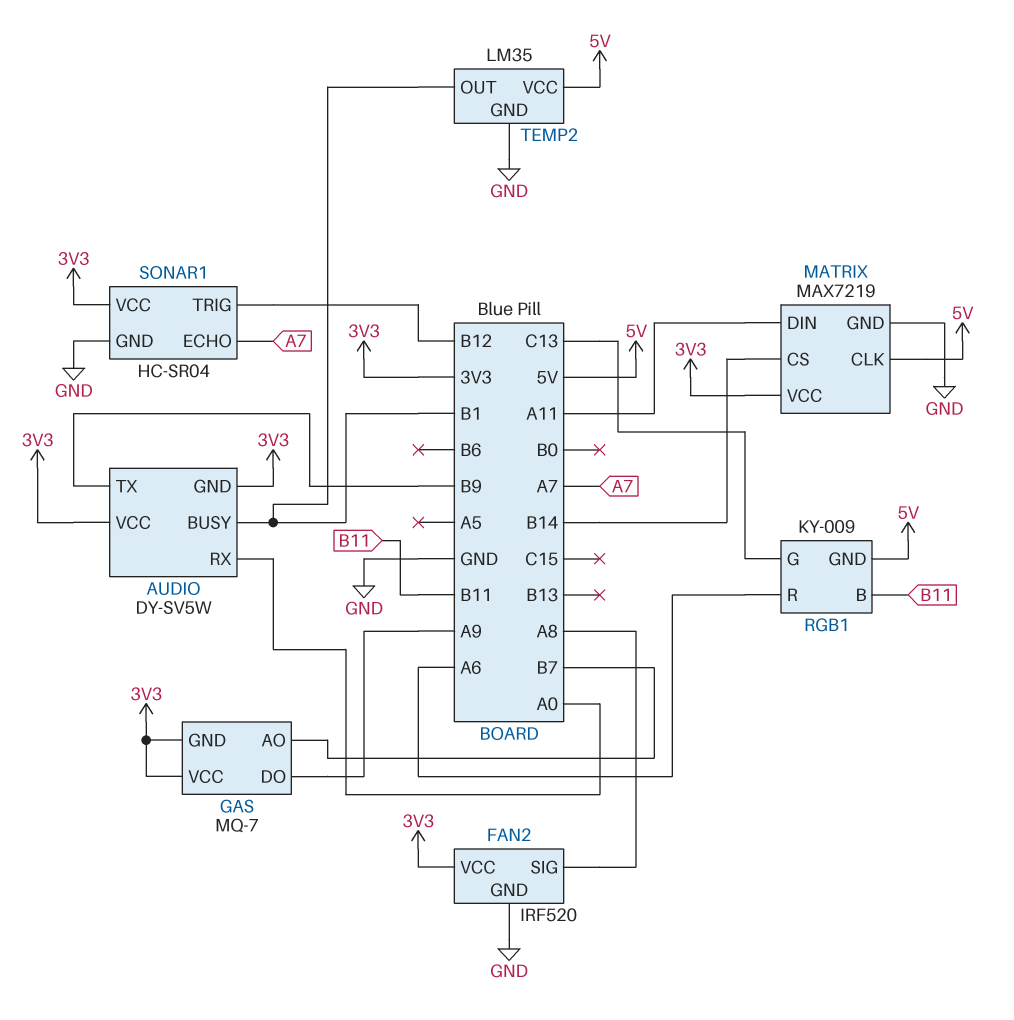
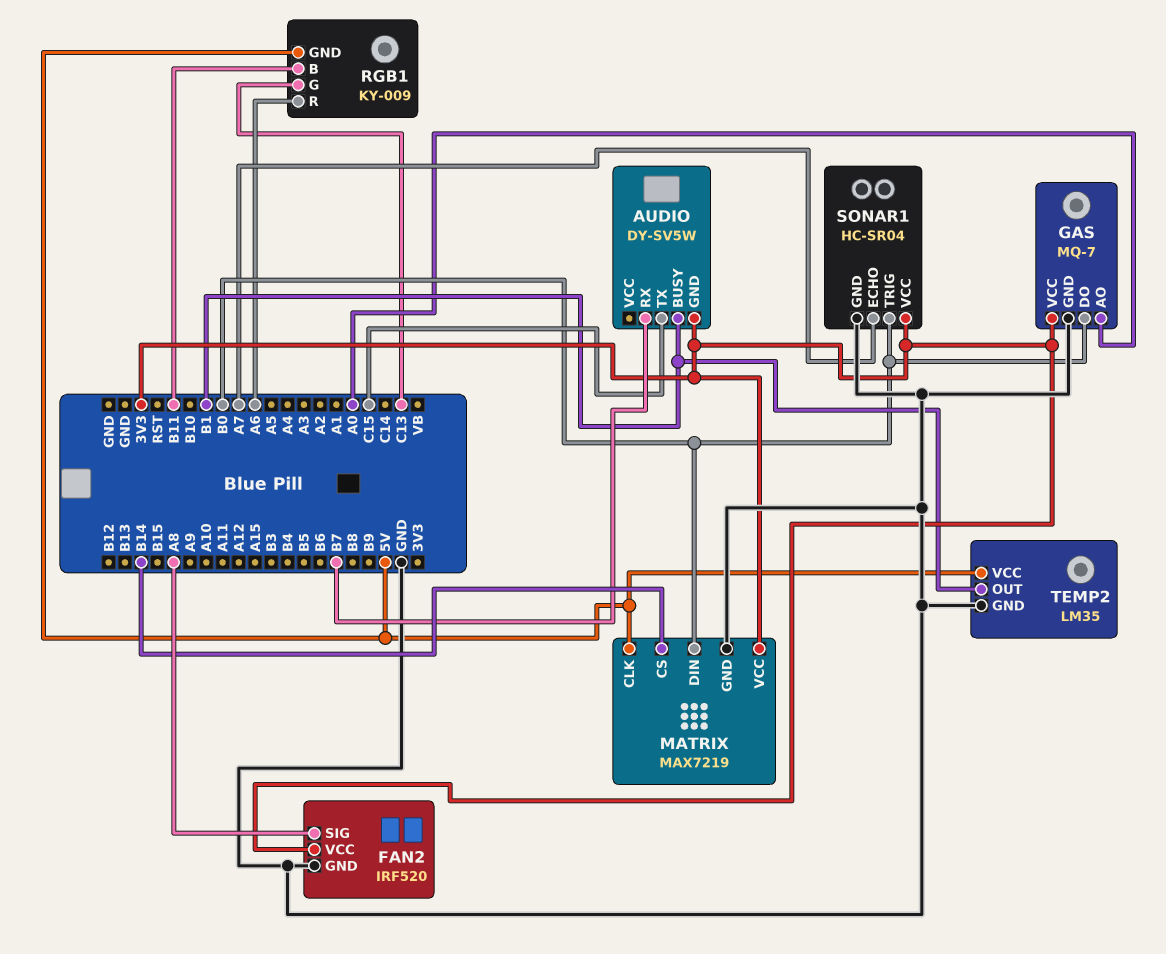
AUDIO pin RX: A0 -> B7
AUDIO pin TX: B9 -> C15
AUDIO pin VCC: 3V3 -> none
GAS pin AO: B7 -> A0
GAS pin DO: A9 -> B0
GAS pin GND: 3V3 -> GND
MATRIX pin DIN: A11 -> B0
SONAR1 pin TRIG: B12 -> B0

